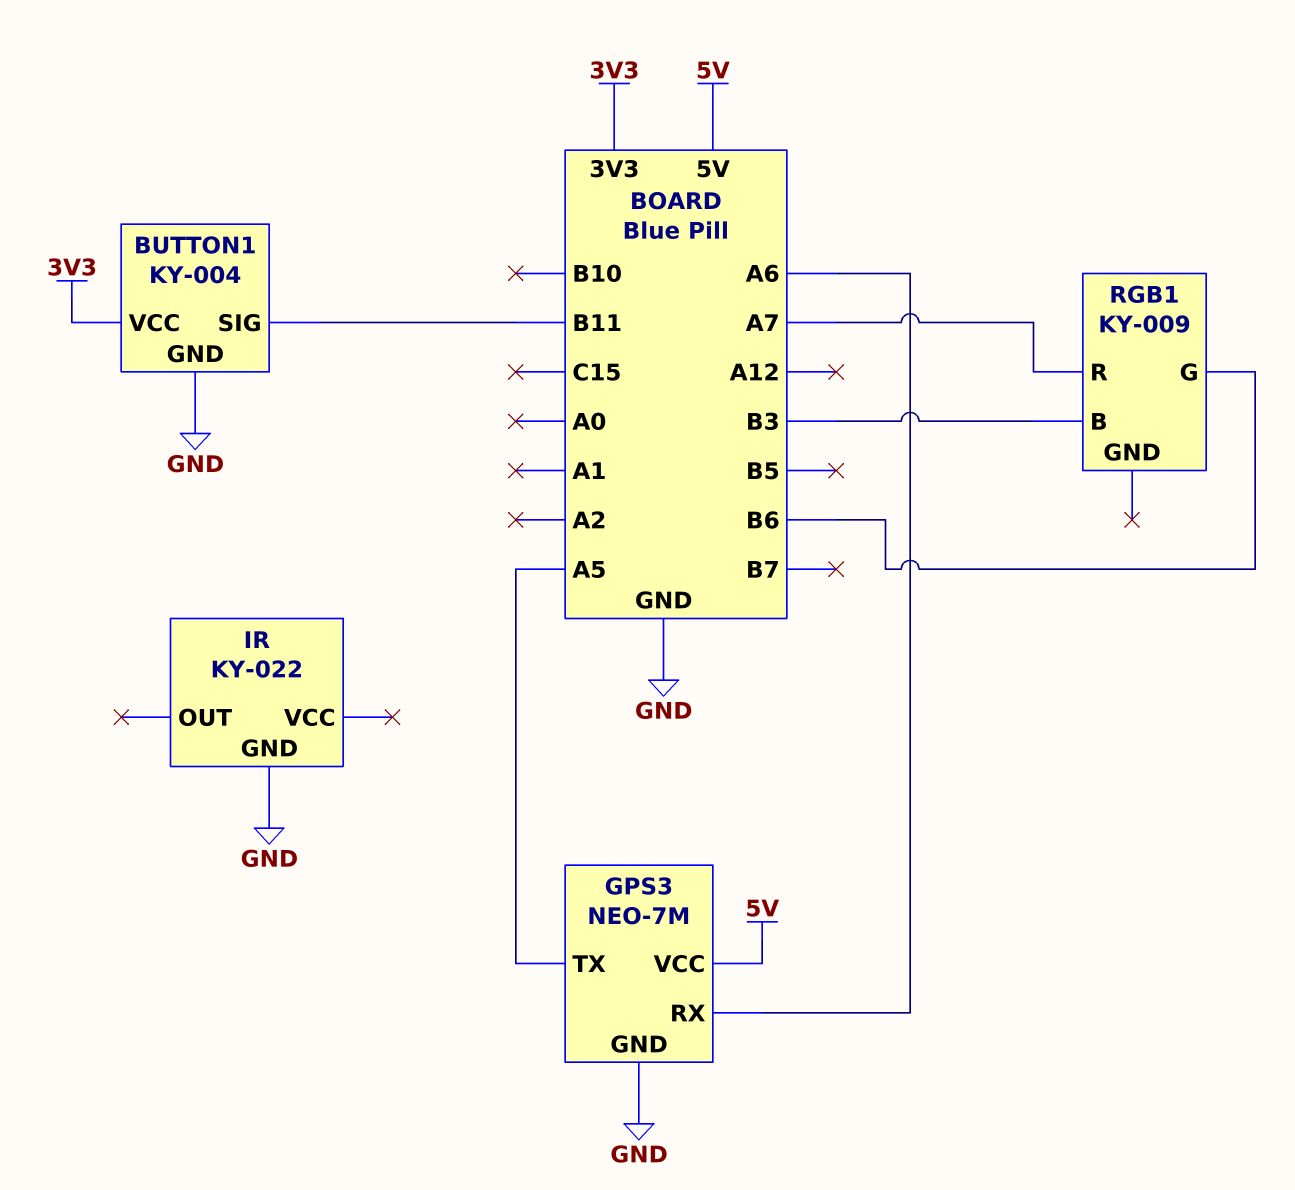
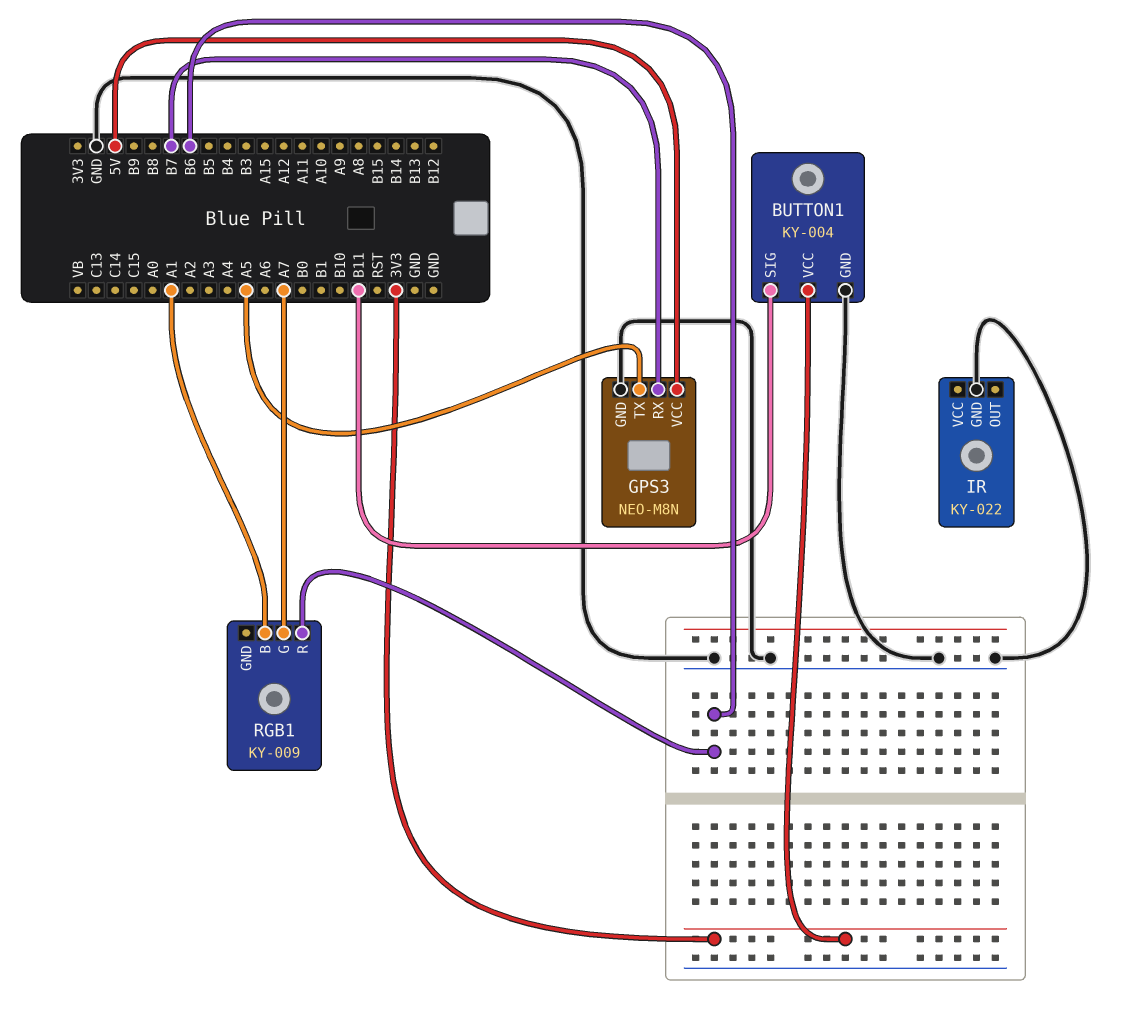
GPS3: NEO-7M -> NEO-M8N
GPS3 pin RX: A6 -> B7
RGB1 pin B: B3 -> A1
RGB1 pin G: B6 -> A7
RGB1 pin R: A7 -> B6

